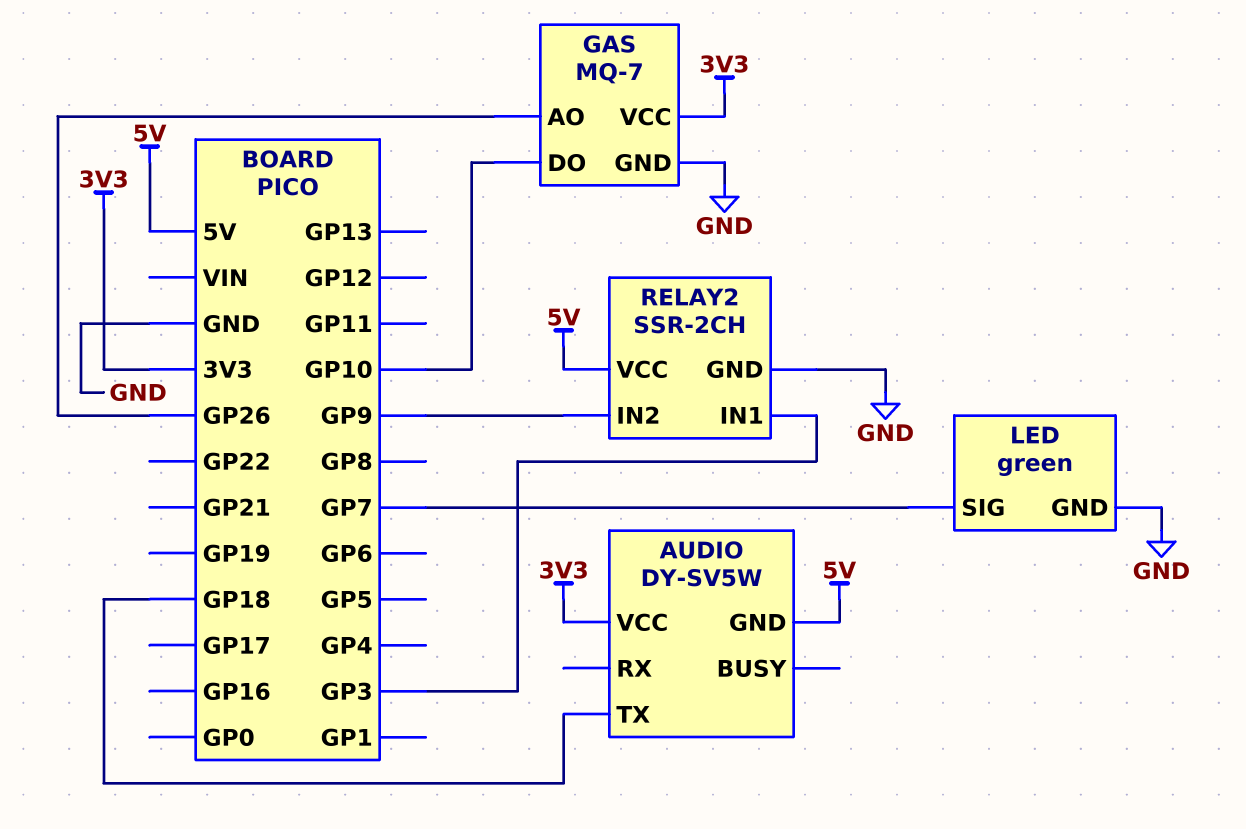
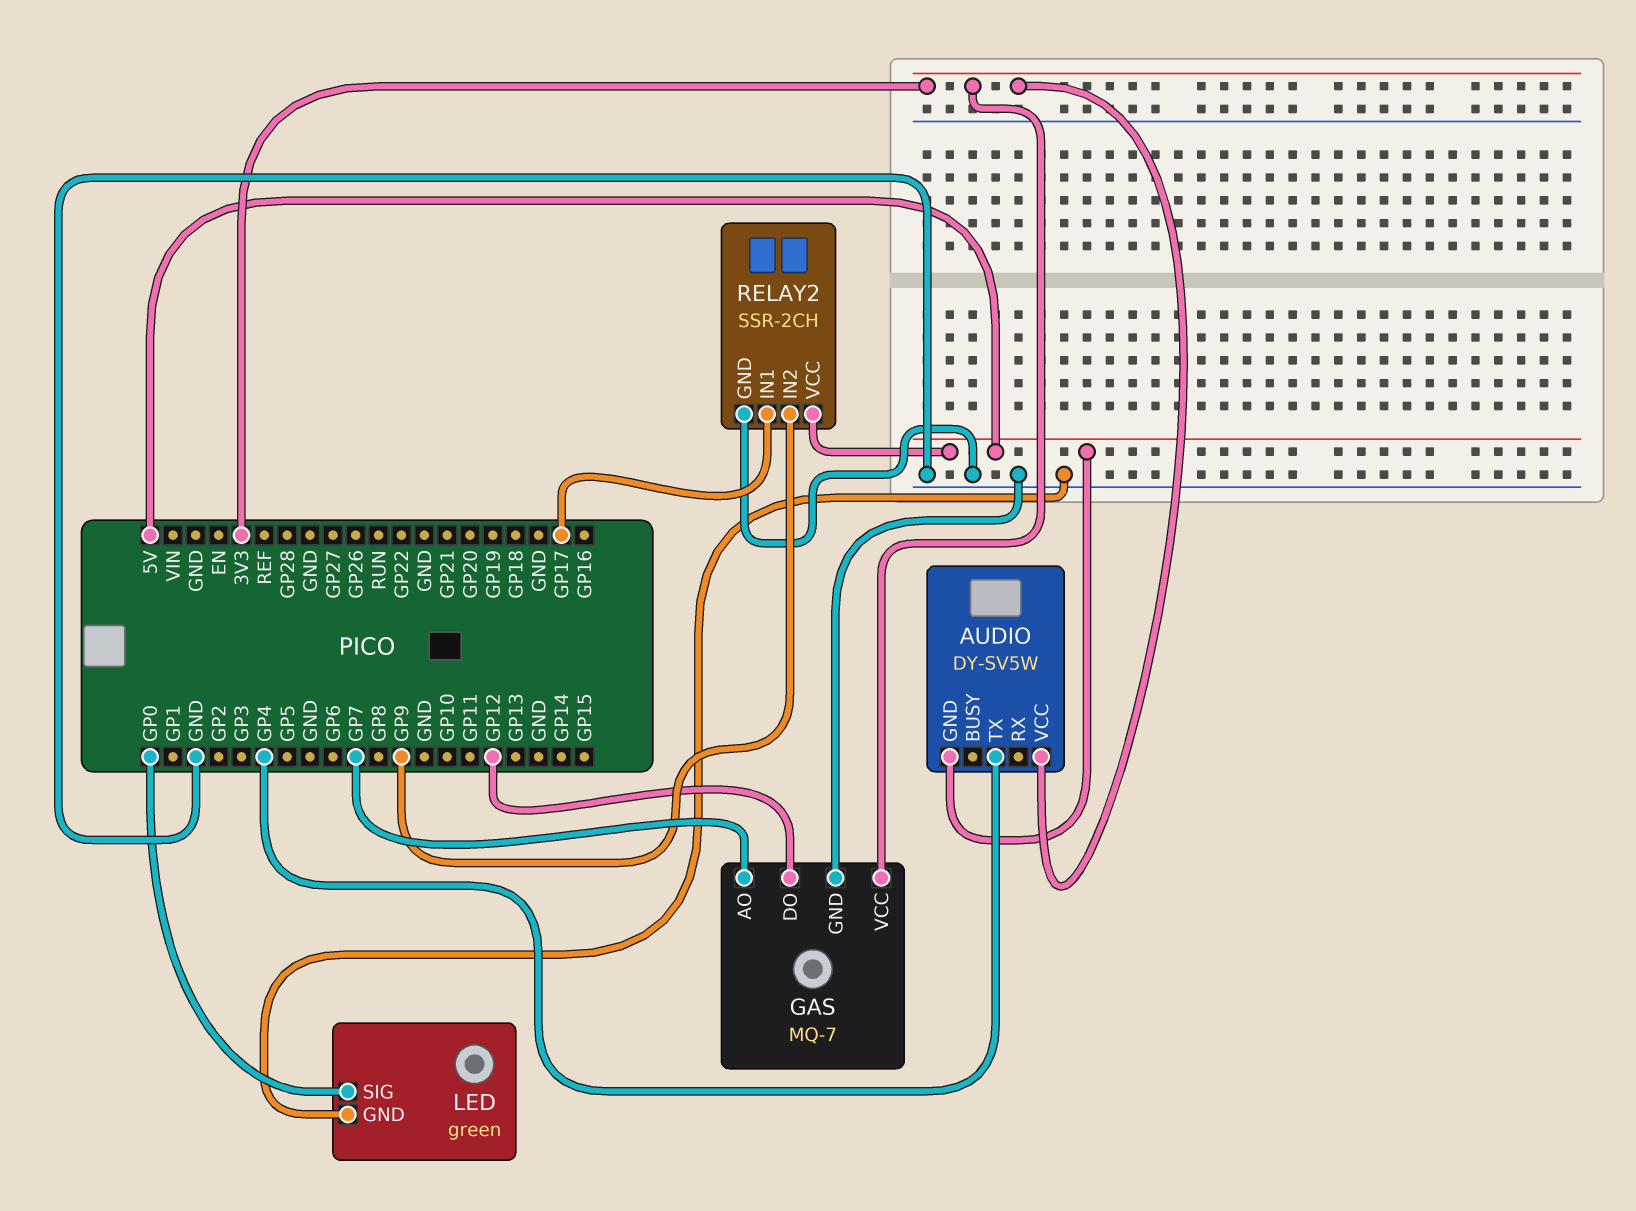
AUDIO pin TX: GP18 -> GP4
GAS pin AO: GP26 -> GP7
GAS pin DO: GP10 -> GP12
LED pin SIG: GP7 -> GP0
RELAY2 pin IN1: GP3 -> GP17

